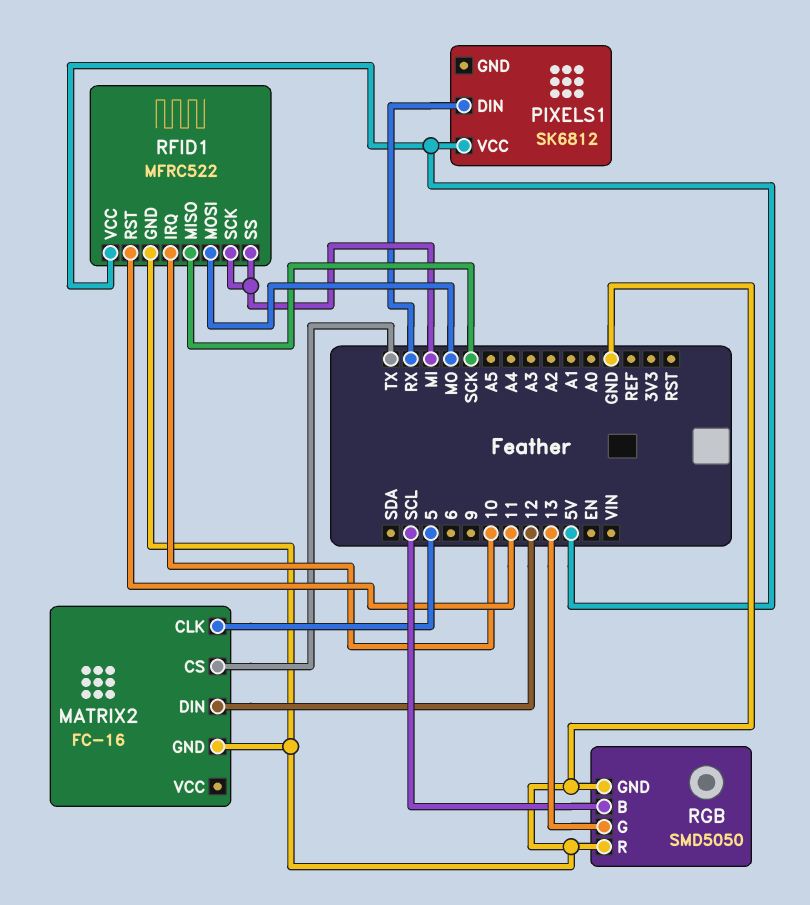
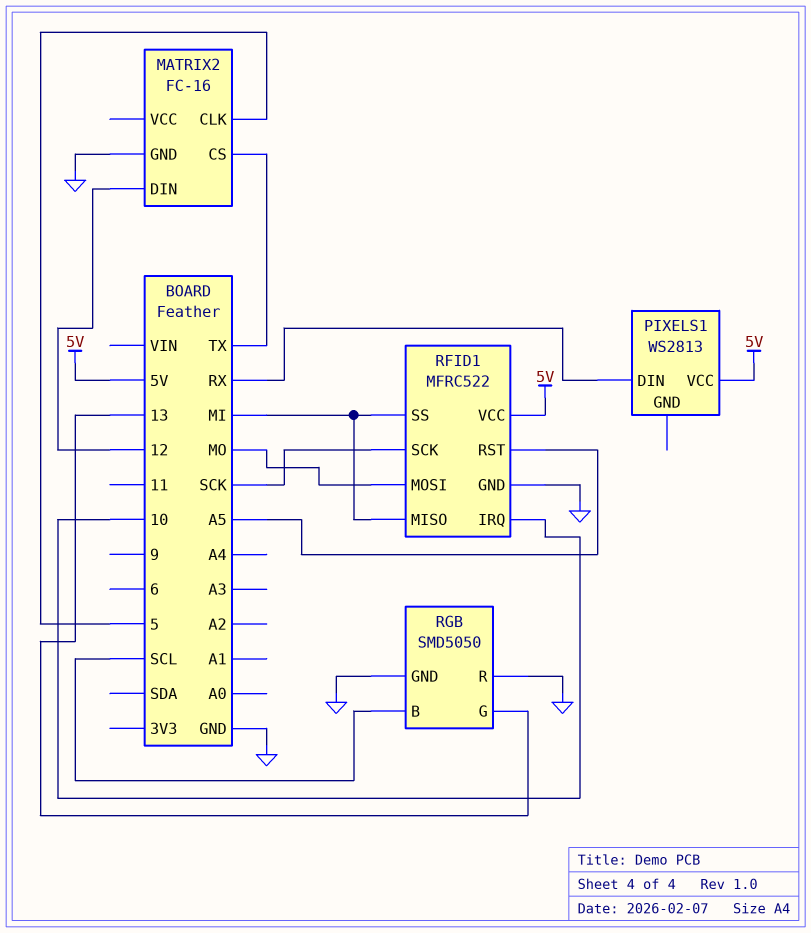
PIXELS1: SK6812 -> WS2813
RFID1 pin MISO: SCK -> MI
RFID1 pin RST: 11 -> A5
RFID1 pin SCK: MI -> SCK

